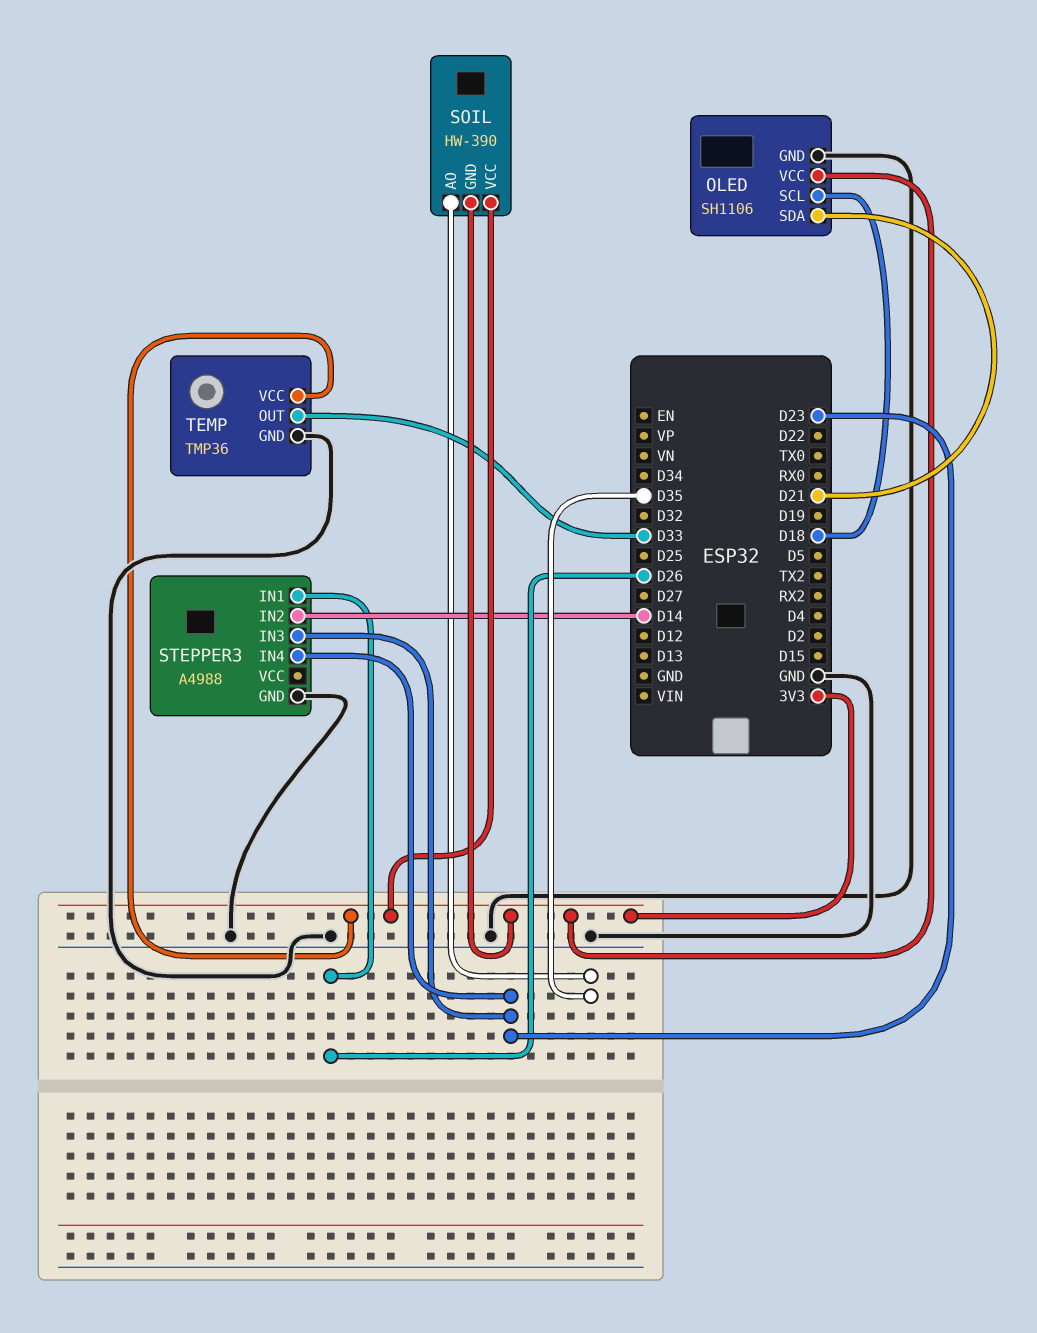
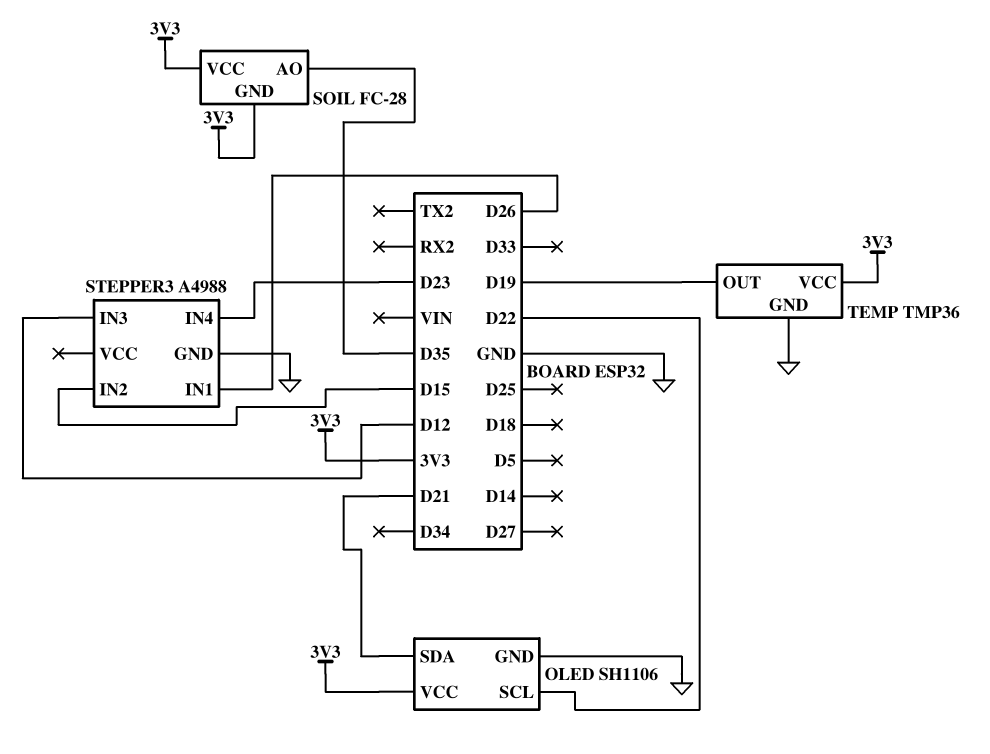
OLED pin SCL: D18 -> D22
SOIL: HW-390 -> FC-28
STEPPER3 pin IN2: D14 -> D15
STEPPER3 pin IN3: D23 -> D12
TEMP pin OUT: D33 -> D19

